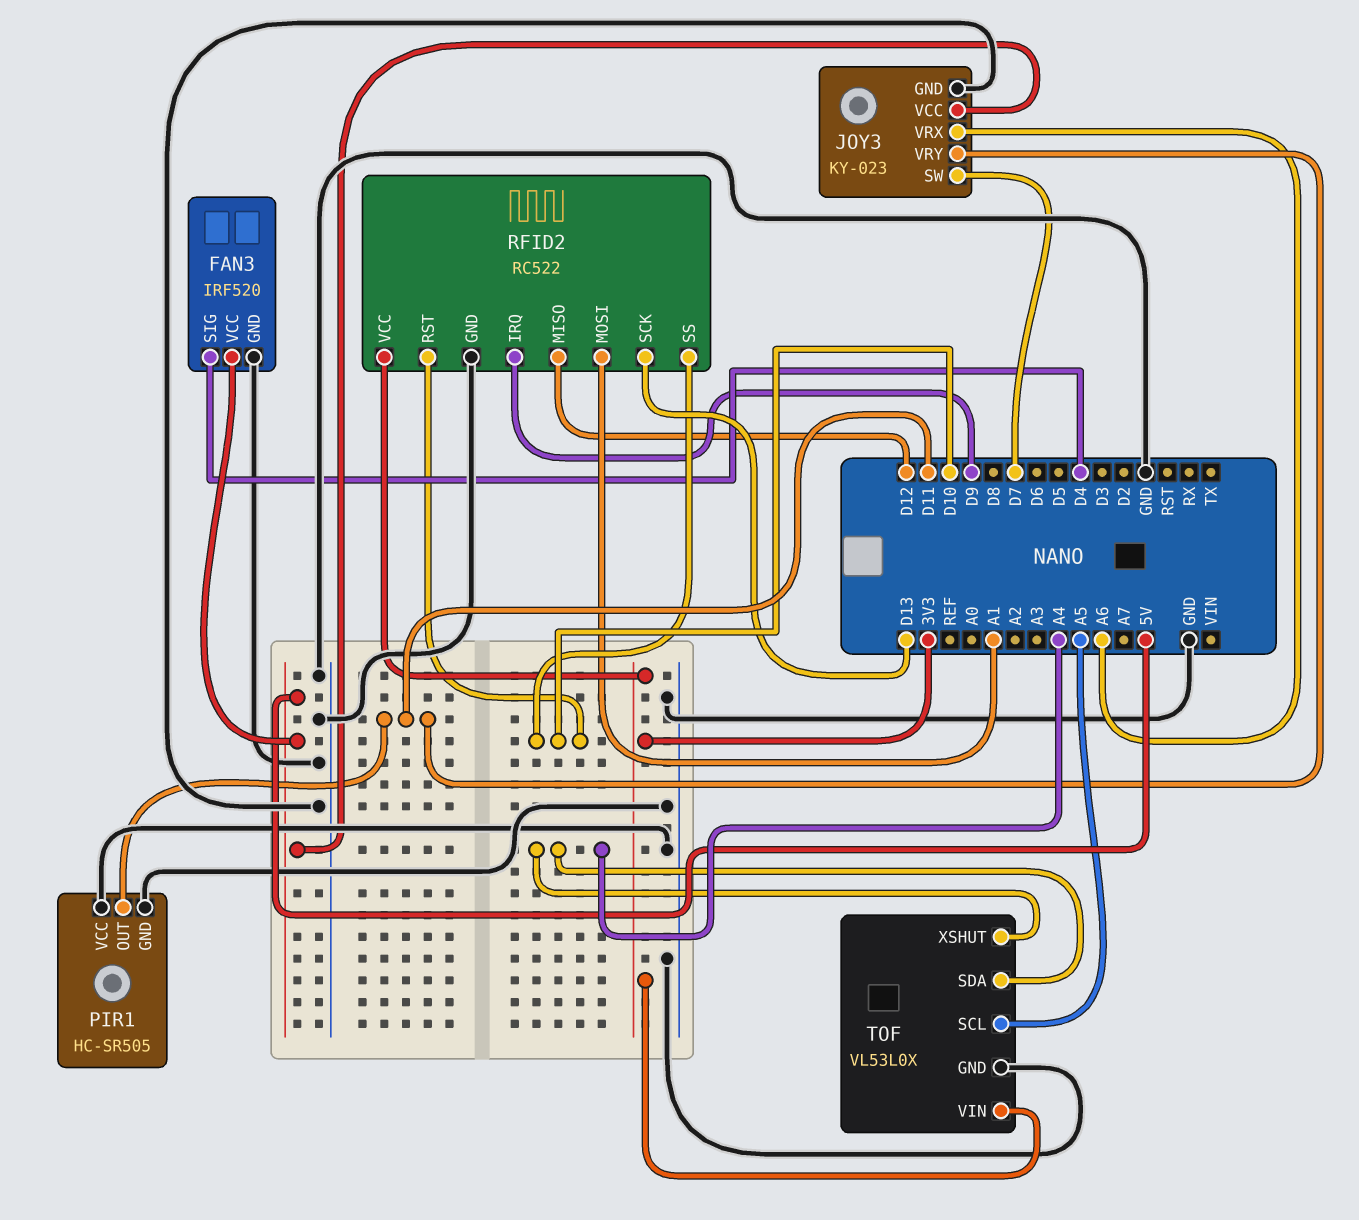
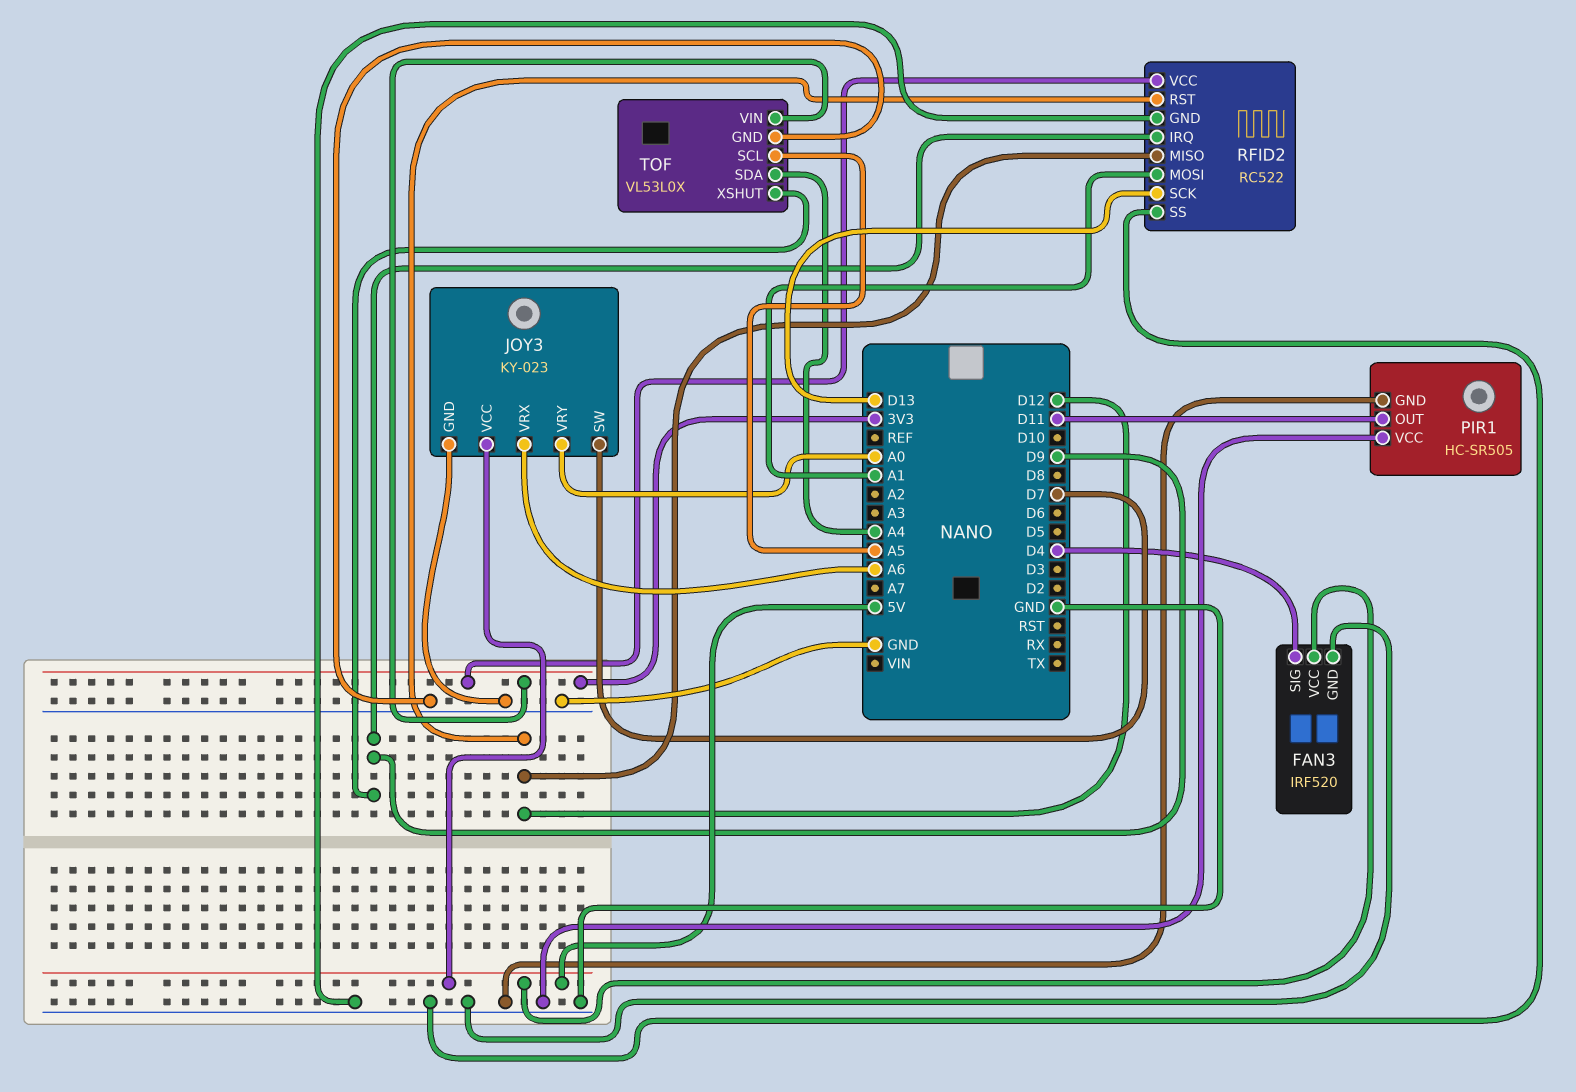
JOY3 pin VRY: D11 -> A0
RFID2 pin RST: D10 -> D12
RFID2 pin SS: D10 -> GND
TOF pin XSHUT: A4 -> D9

